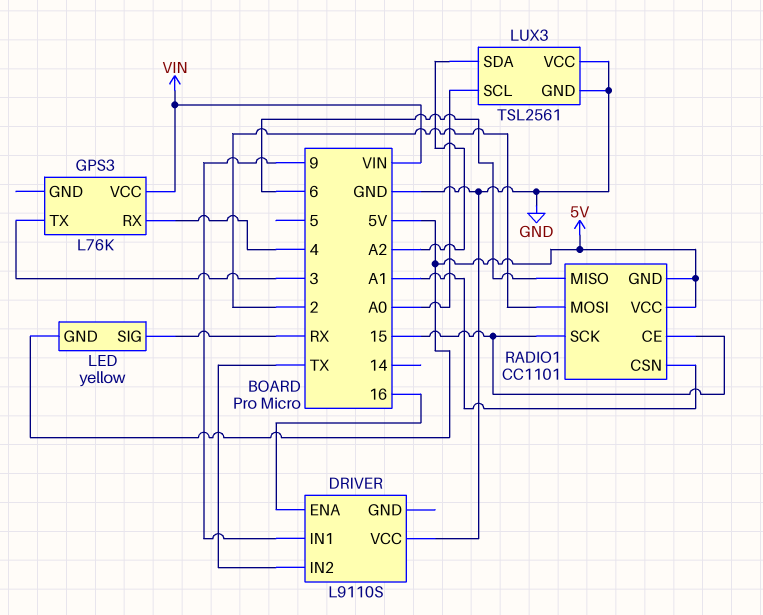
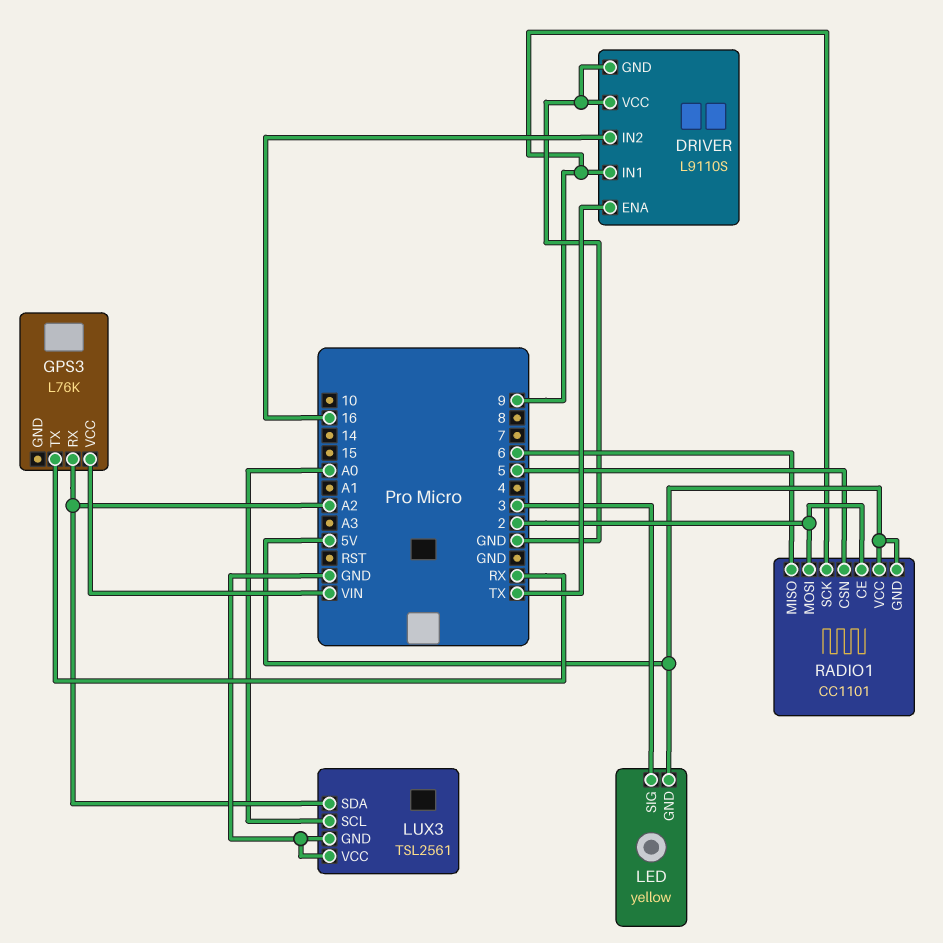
DRIVER pin ENA: 16 -> TX
DRIVER pin GND: none -> GND
DRIVER pin IN2: TX -> 16
GPS3 pin RX: 4 -> A2
GPS3 pin TX: 3 -> RX
LED pin SIG: RX -> 3
RADIO1 pin CE: 15 -> 2
RADIO1 pin CSN: A1 -> 5
RADIO1 pin SCK: 15 -> 9

